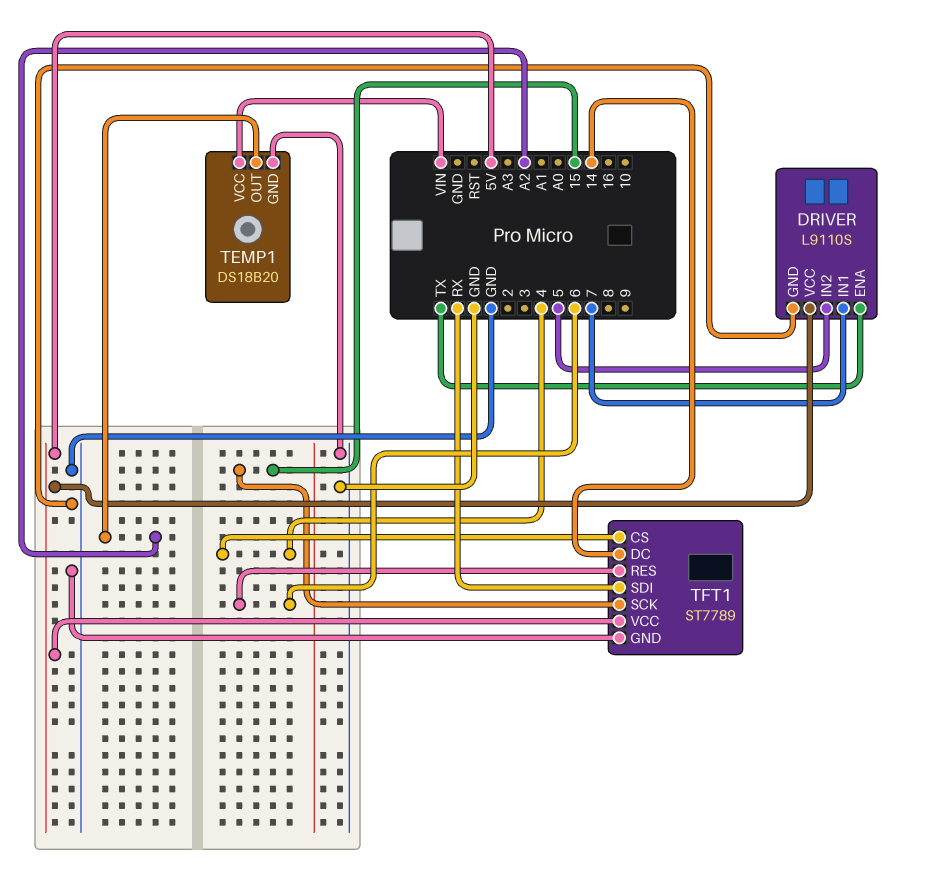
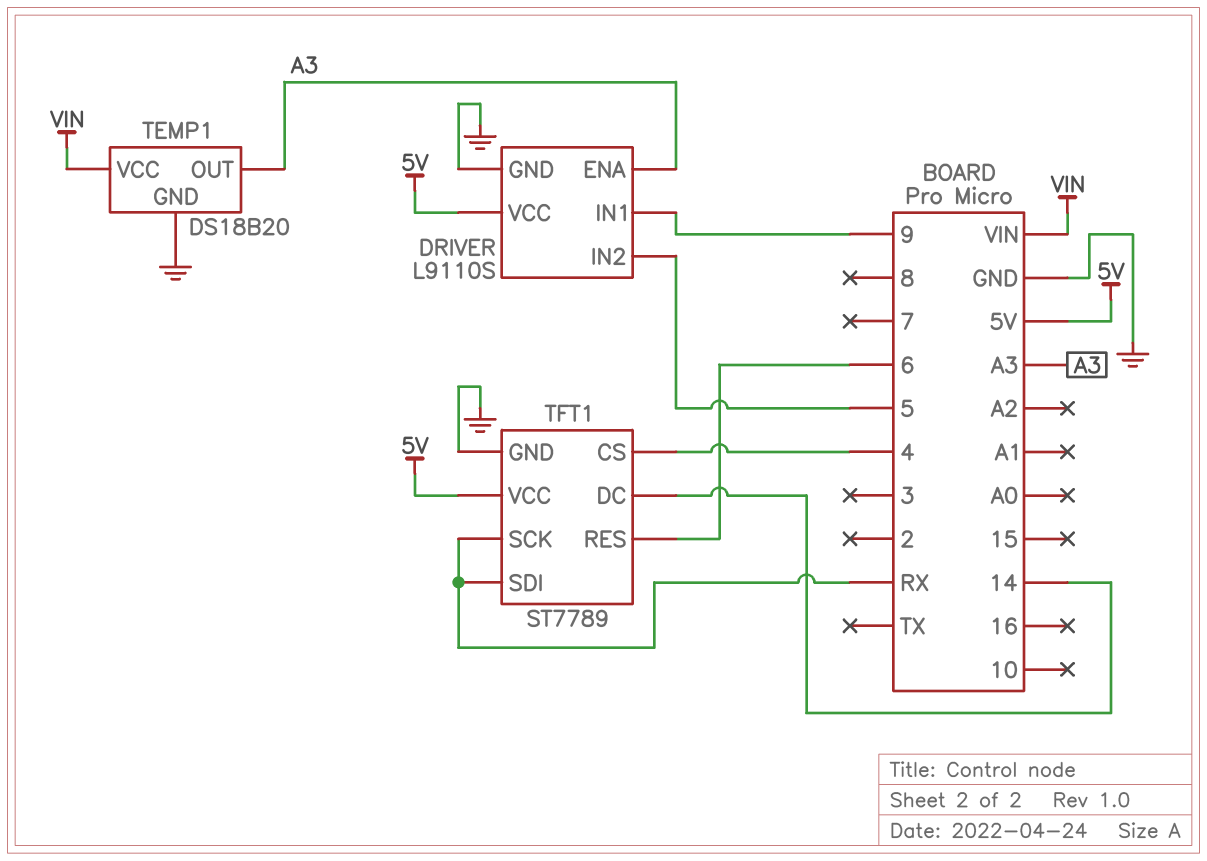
DRIVER pin ENA: TX -> A3
DRIVER pin IN1: 7 -> 9
TEMP1 pin OUT: A2 -> A3
TFT1 pin SCK: 15 -> RX

